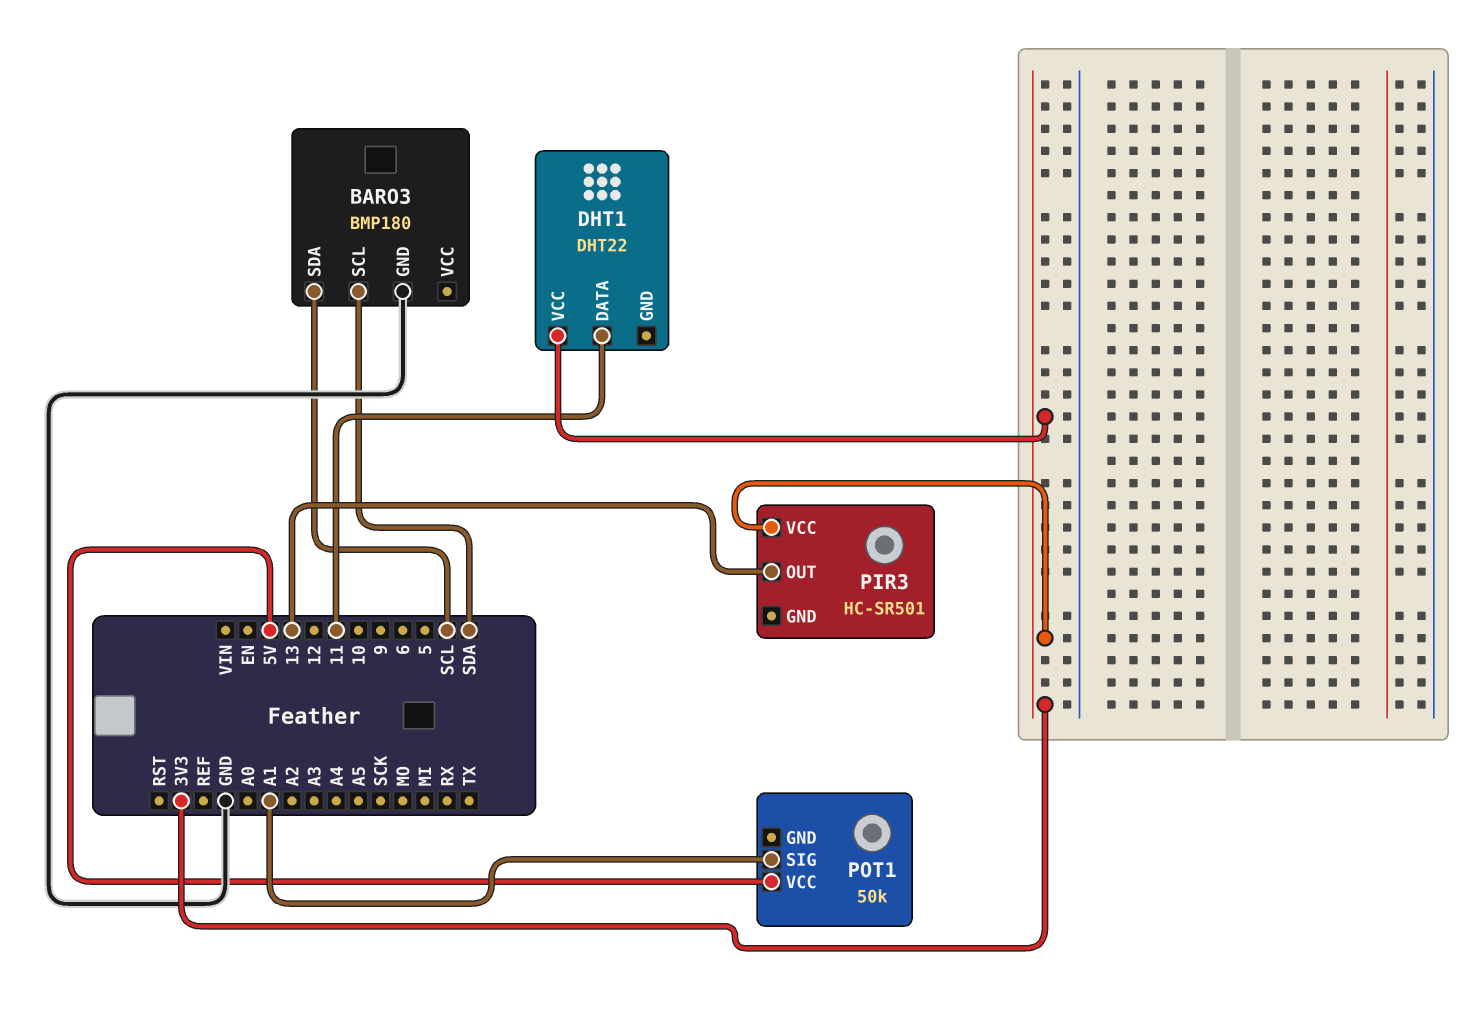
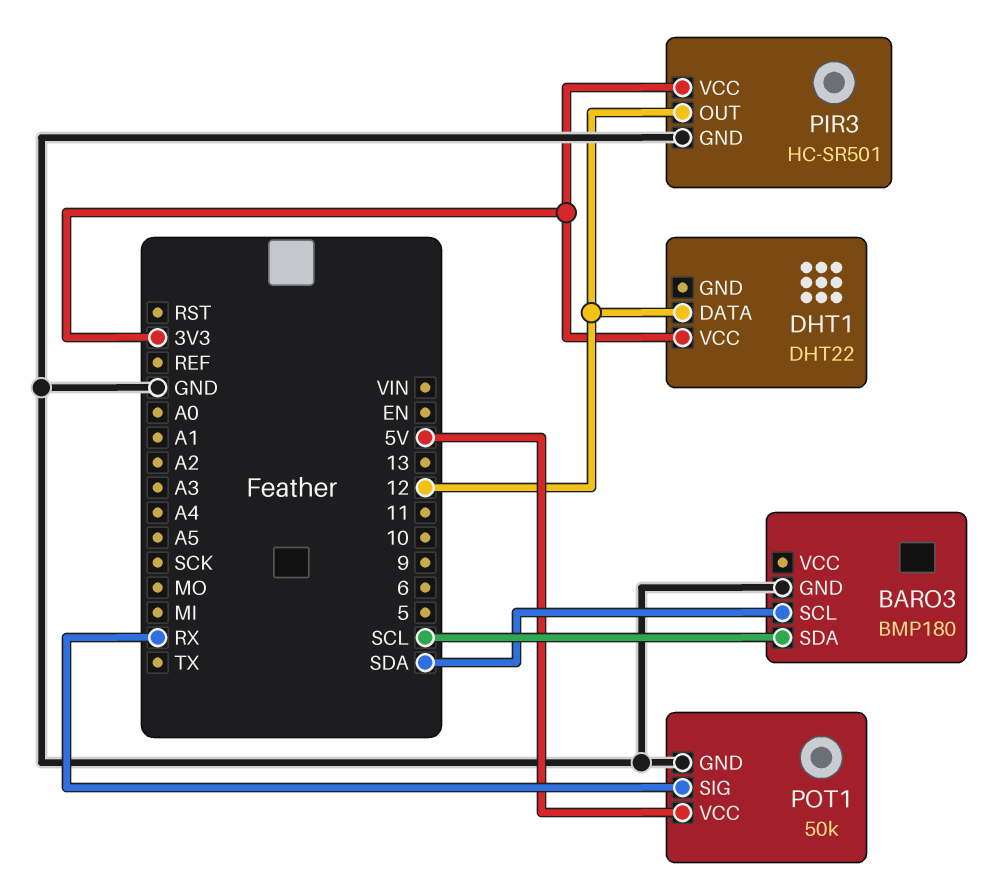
DHT1 pin DATA: 11 -> 12
PIR3 pin GND: none -> GND
PIR3 pin OUT: 13 -> 12
POT1 pin GND: none -> GND
POT1 pin SIG: A1 -> RX

